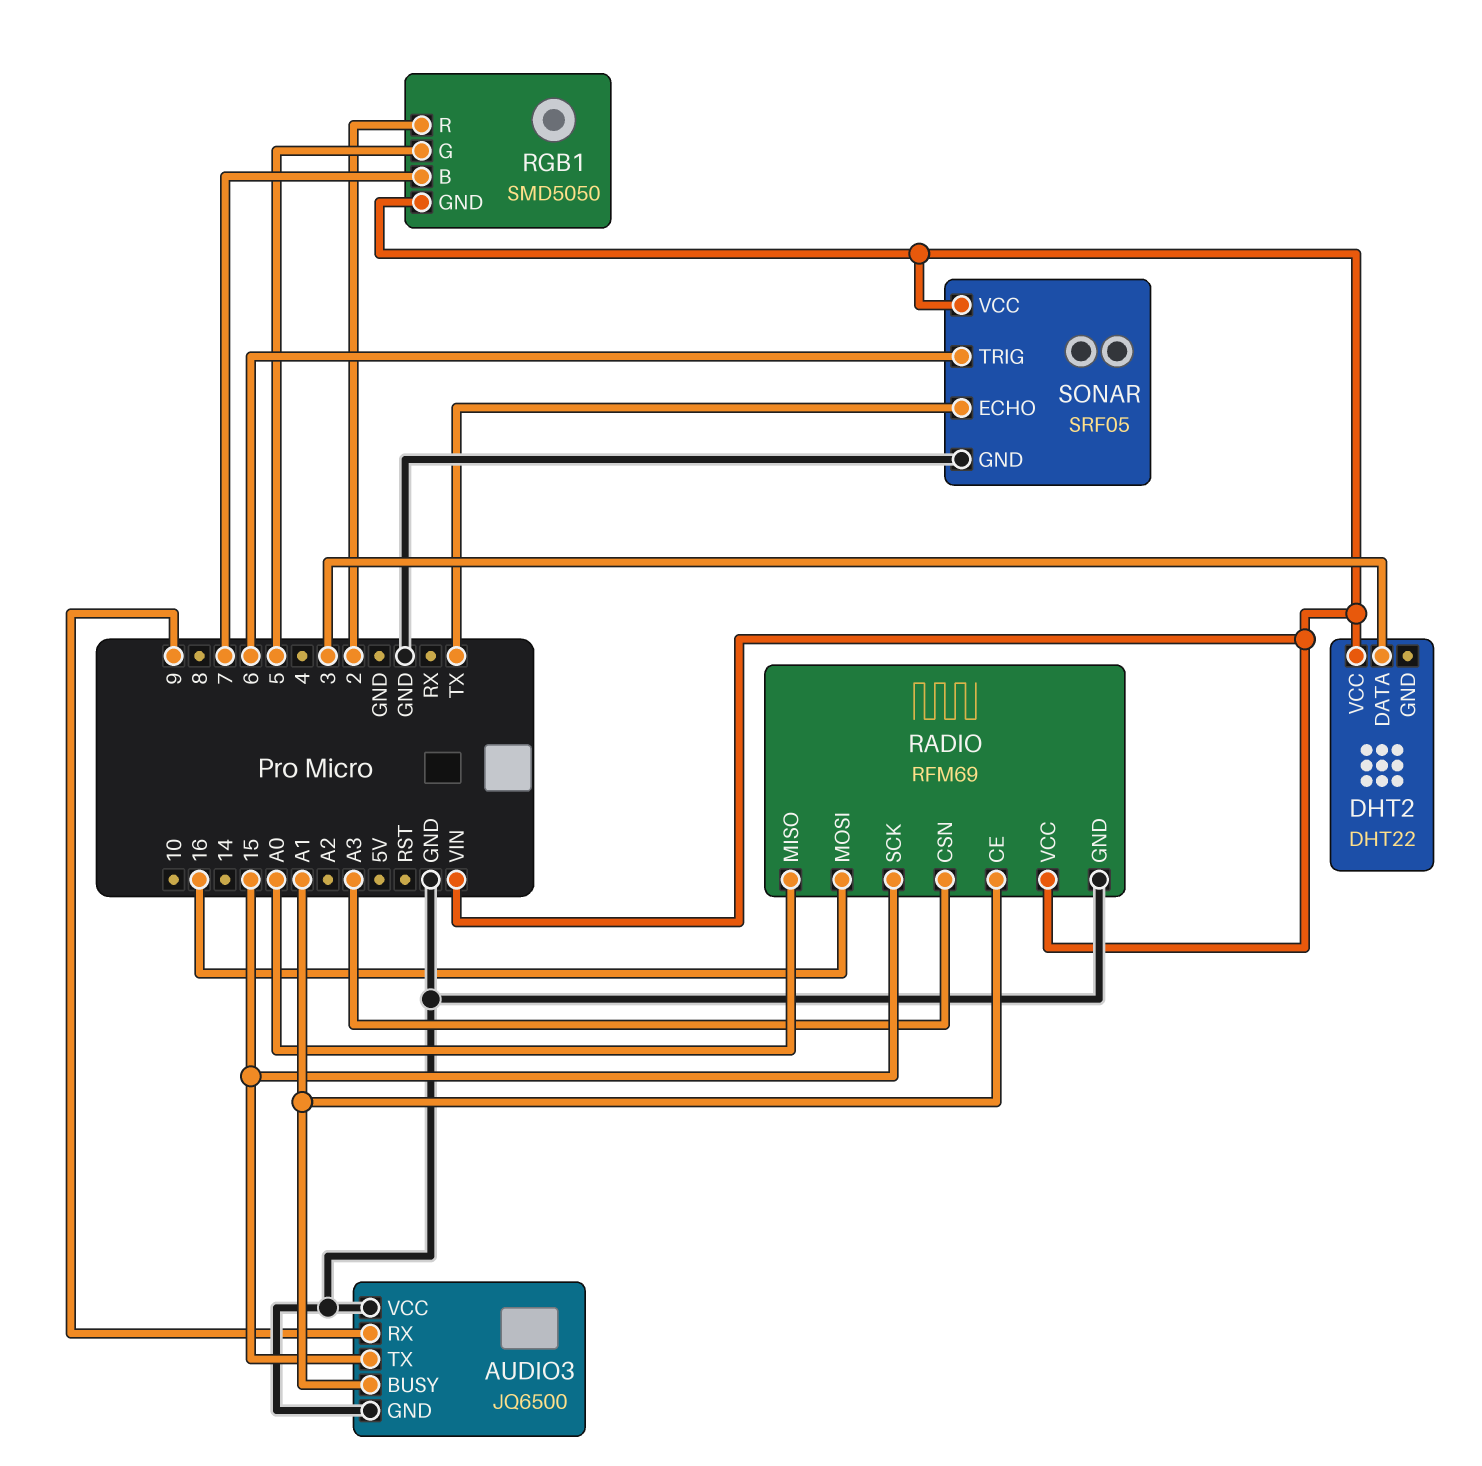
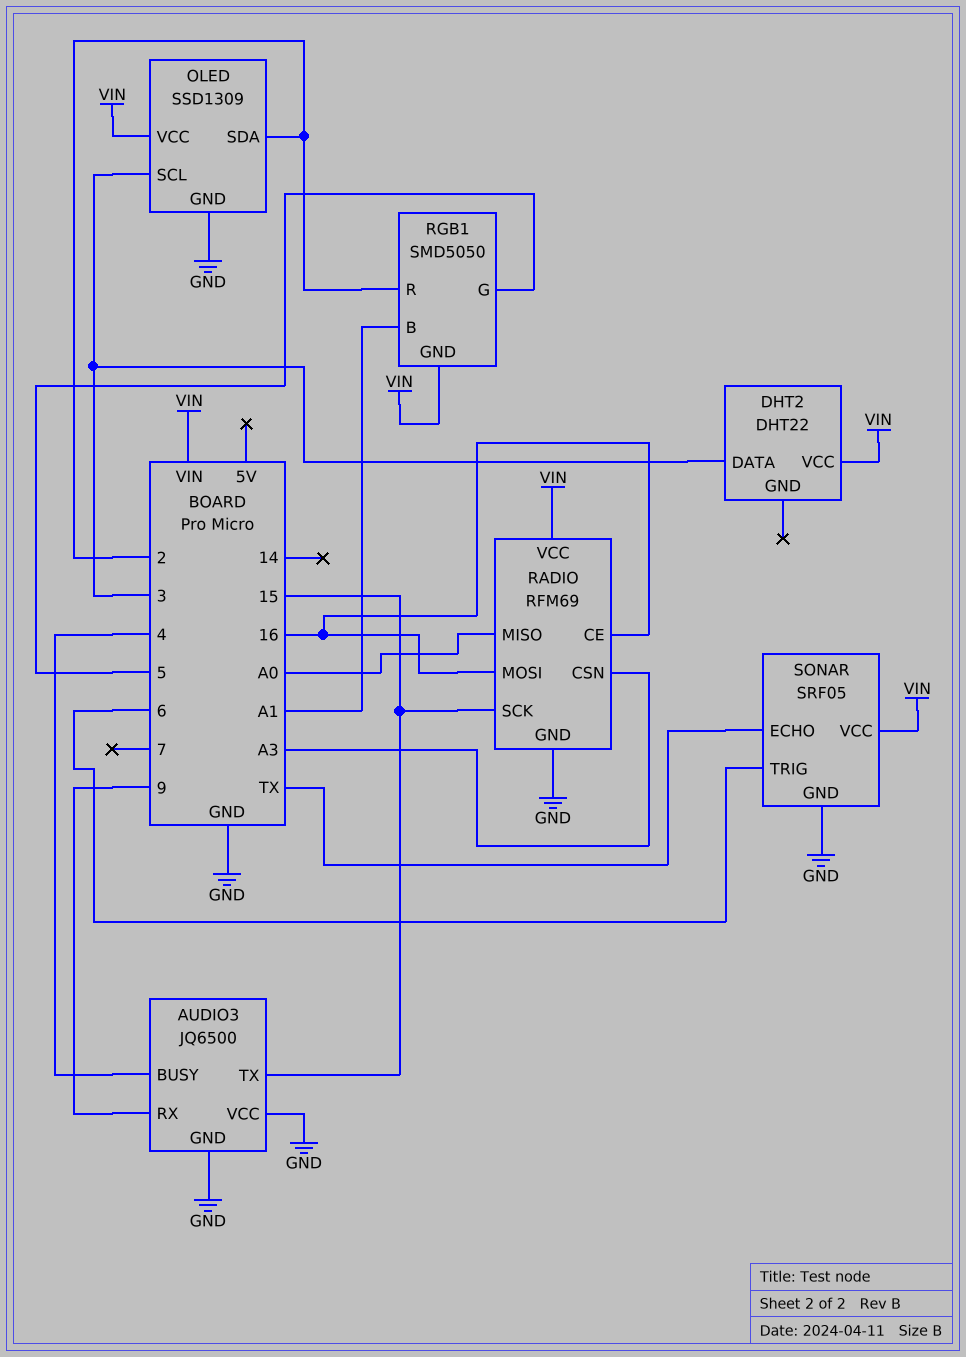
AUDIO3 pin BUSY: A1 -> 4
OLED: none -> SSD1309
OLED pin GND: none -> GND
OLED pin SCL: none -> 3
OLED pin SDA: none -> 2
OLED pin VCC: none -> VIN
RADIO pin CE: A1 -> 16
RGB1 pin B: 7 -> A1

